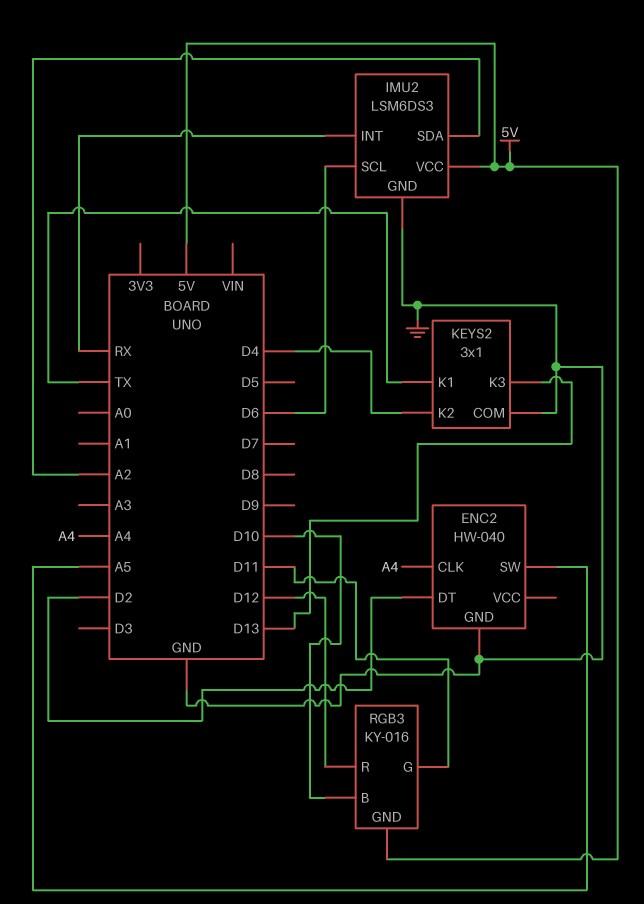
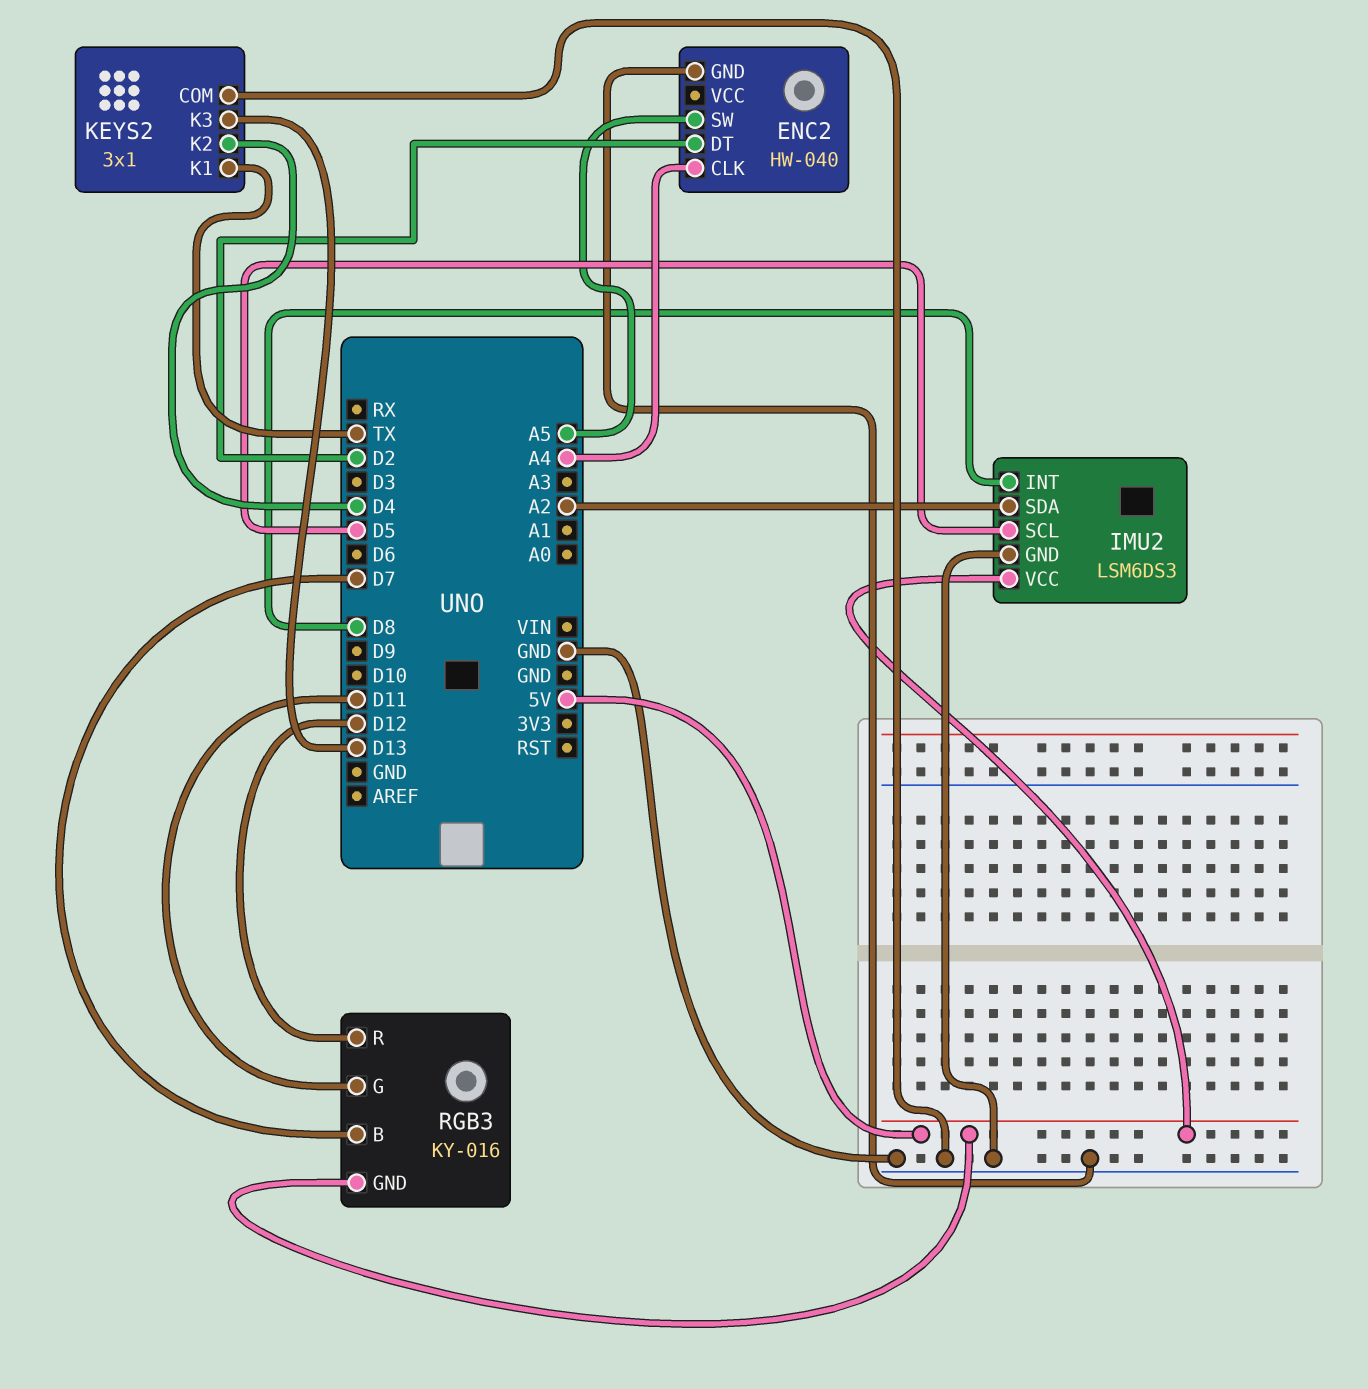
IMU2 pin INT: RX -> D8
IMU2 pin SCL: D6 -> D5
RGB3 pin B: D10 -> D7

